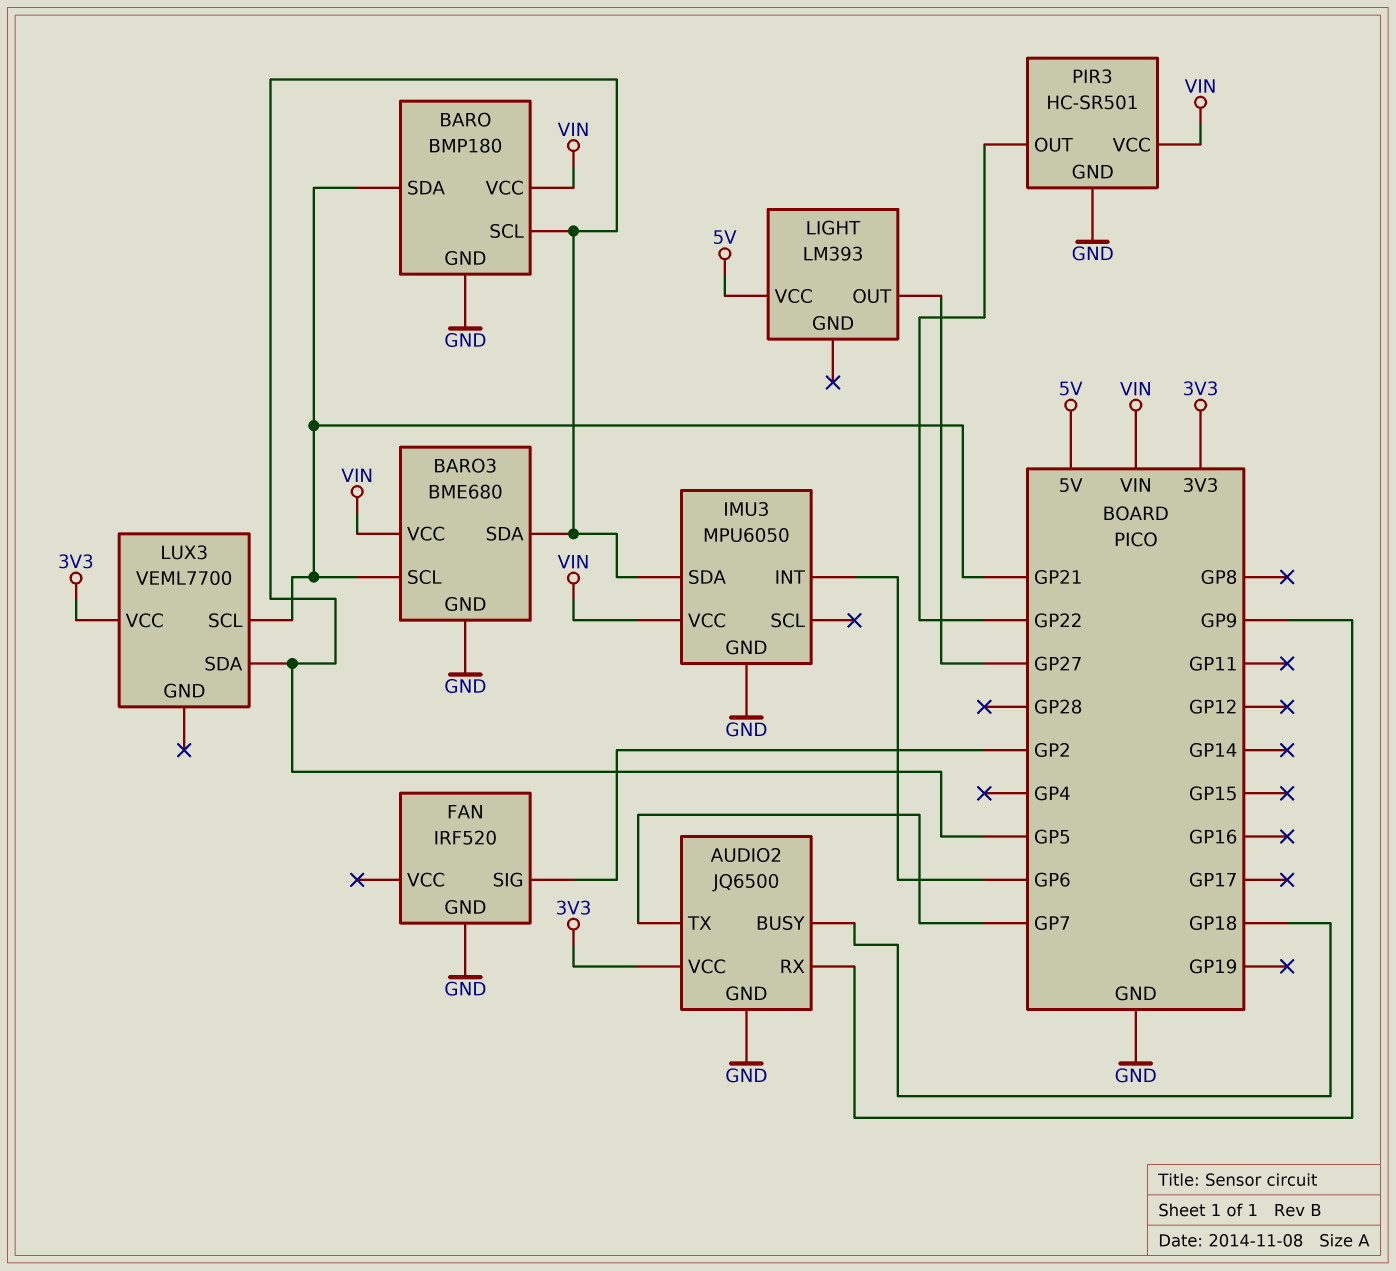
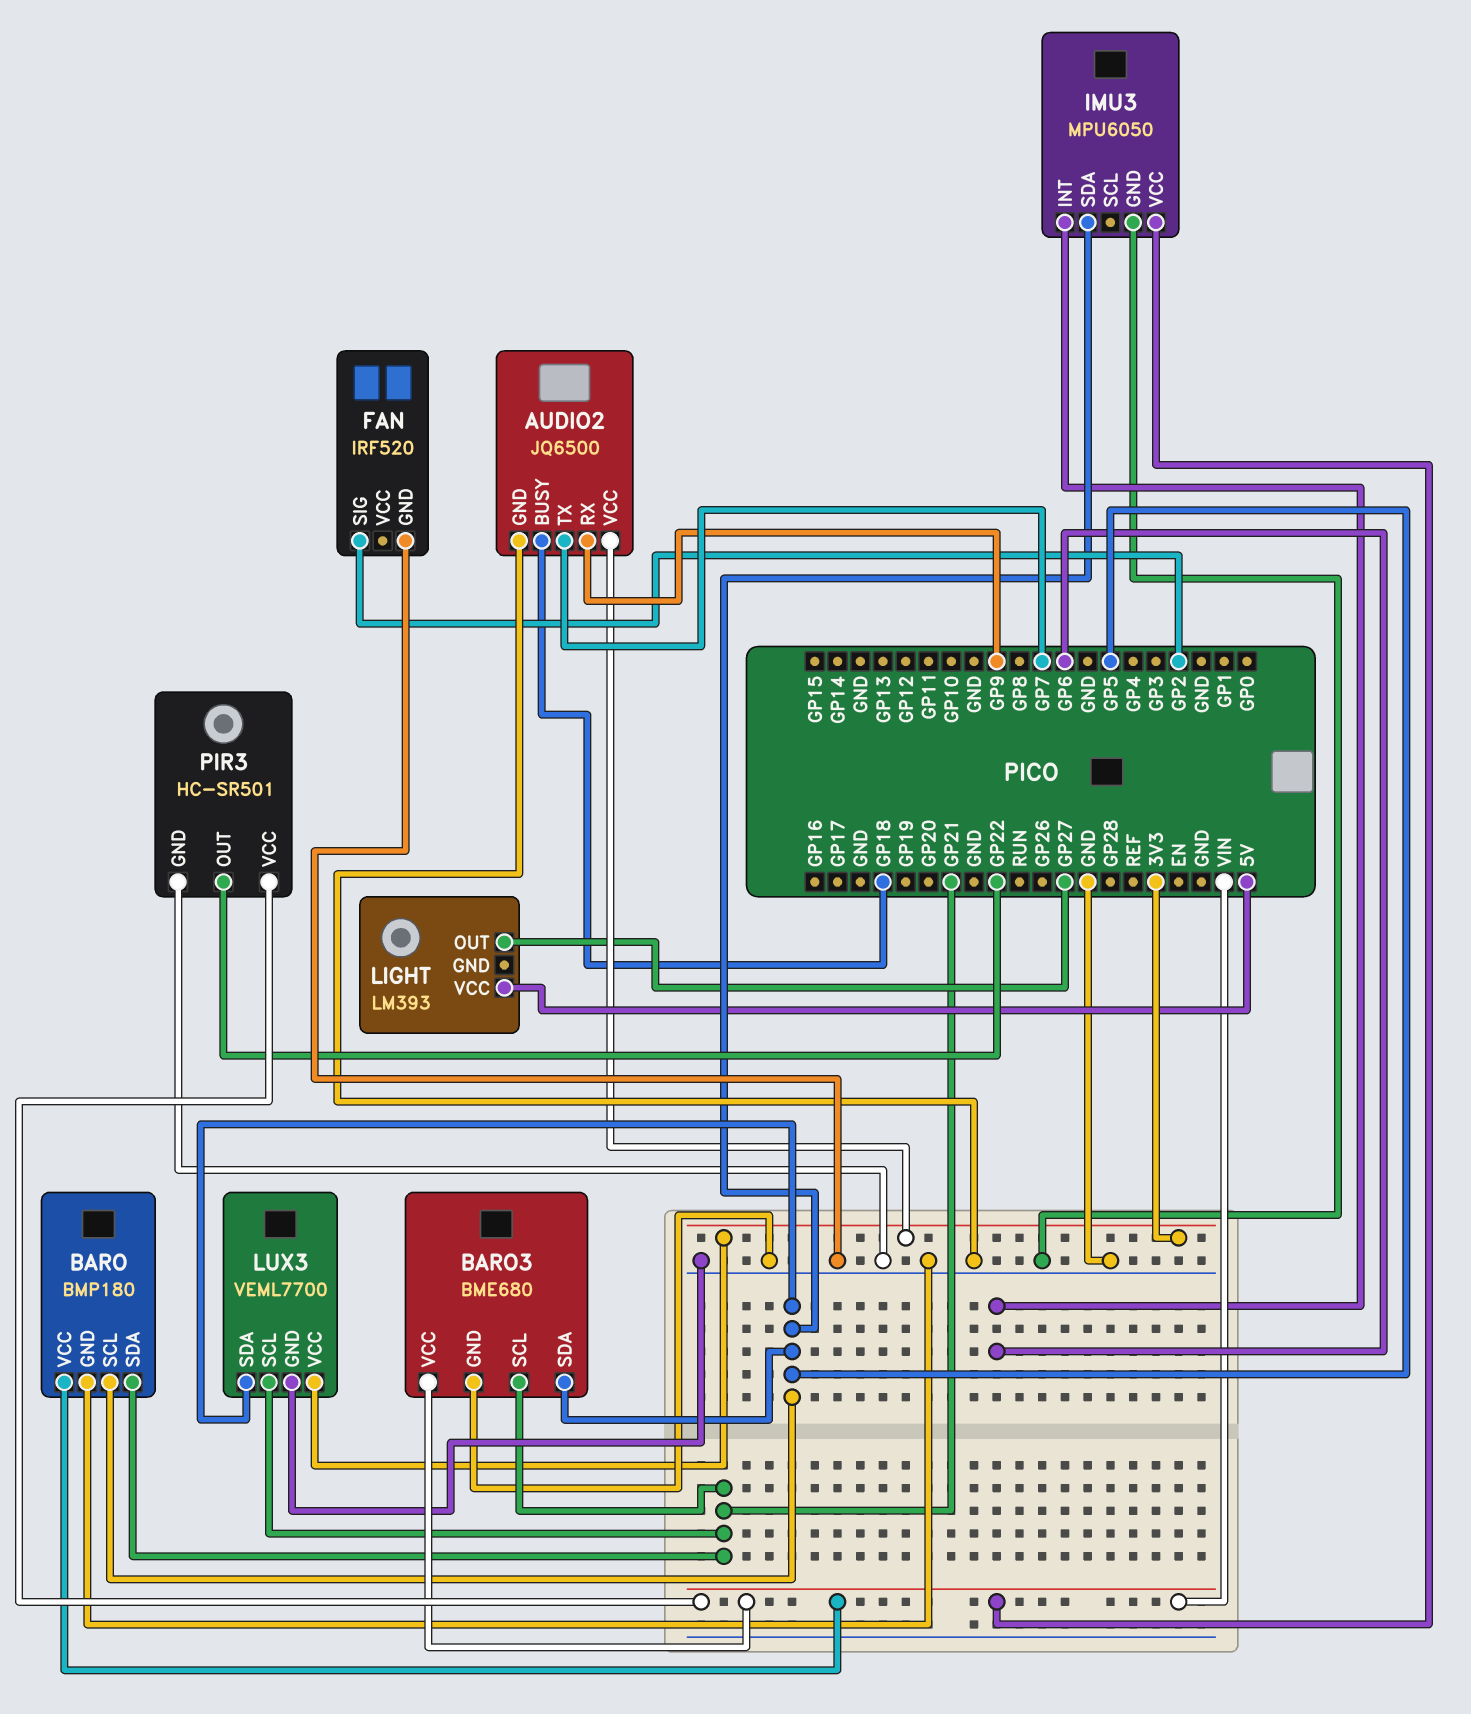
LUX3 pin GND: none -> GND

